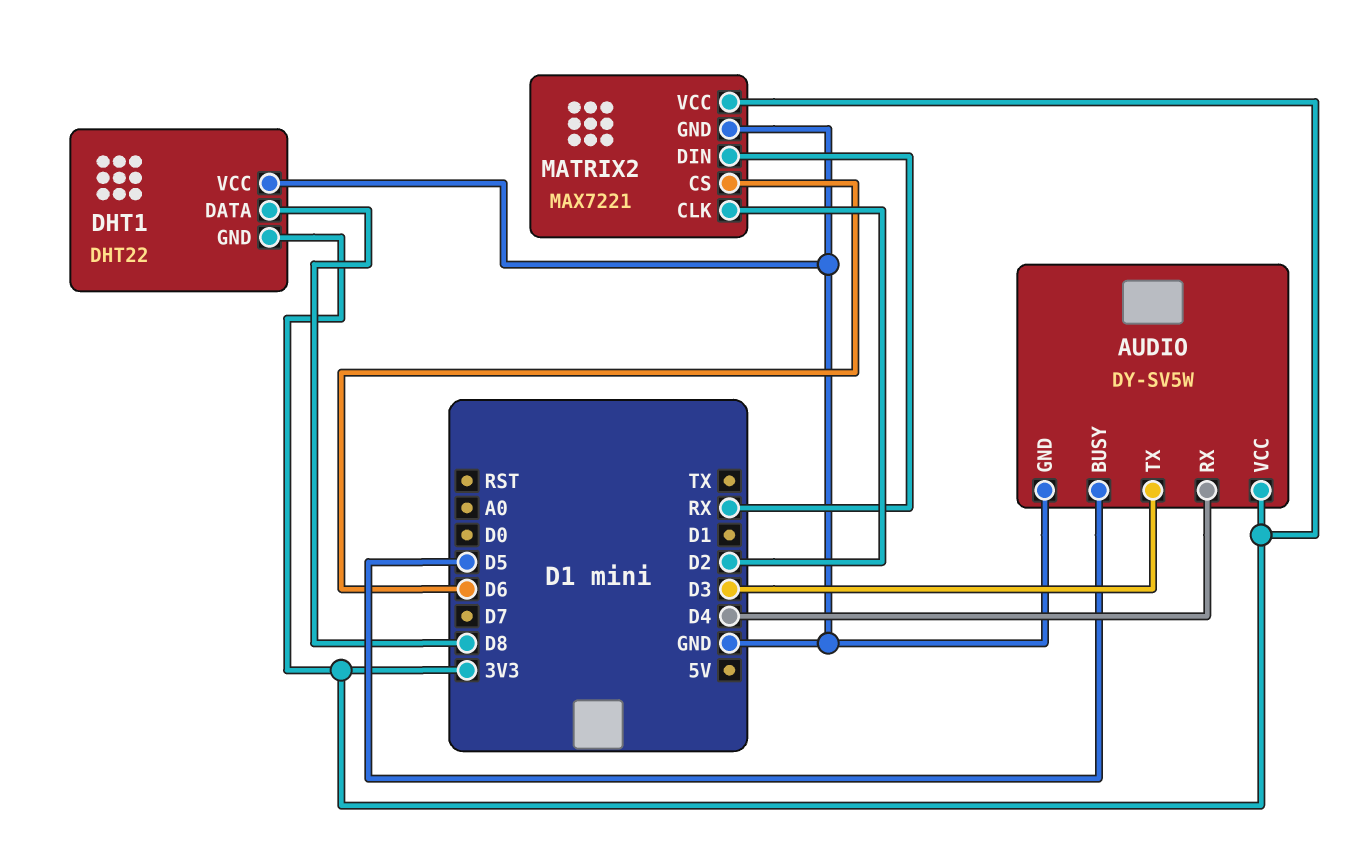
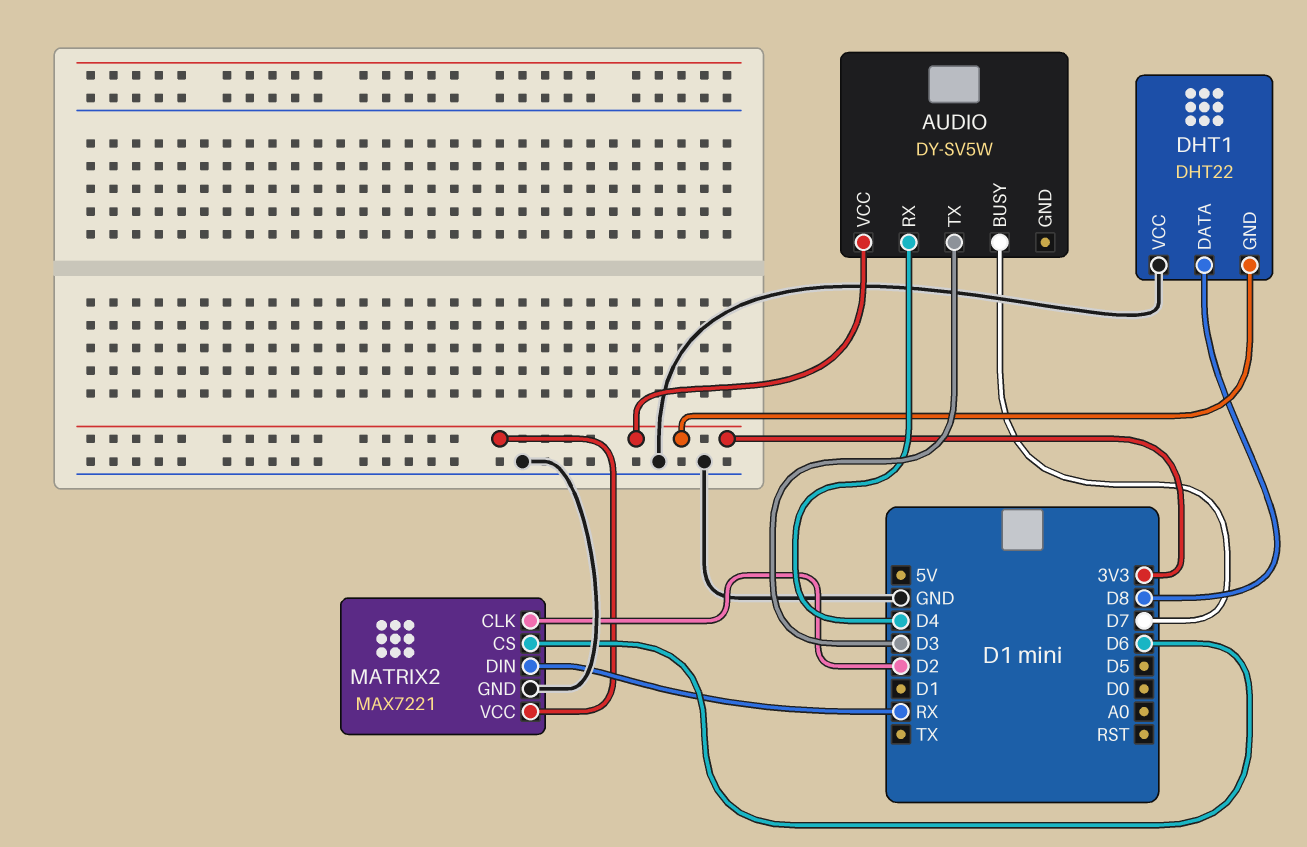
AUDIO pin BUSY: D5 -> D7
AUDIO pin GND: GND -> none

